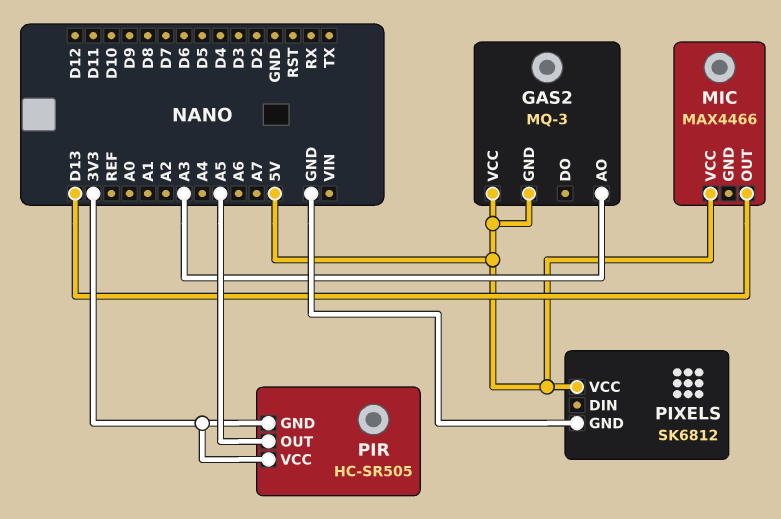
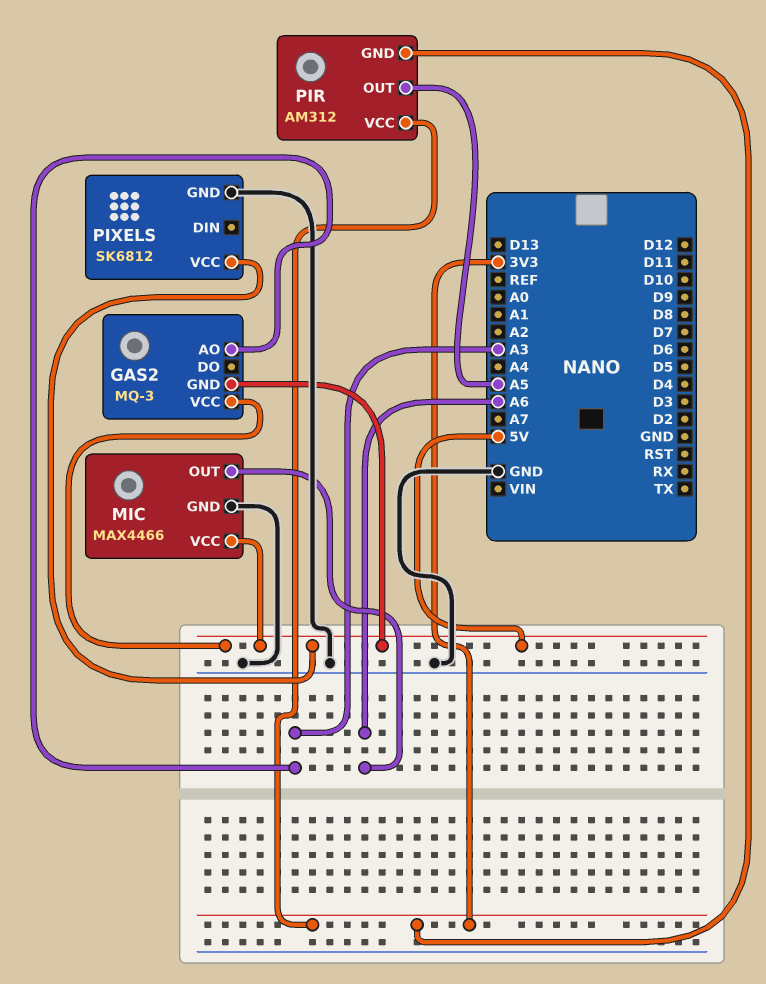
MIC pin GND: none -> GND
MIC pin OUT: D13 -> A6
PIR: HC-SR505 -> AM312

